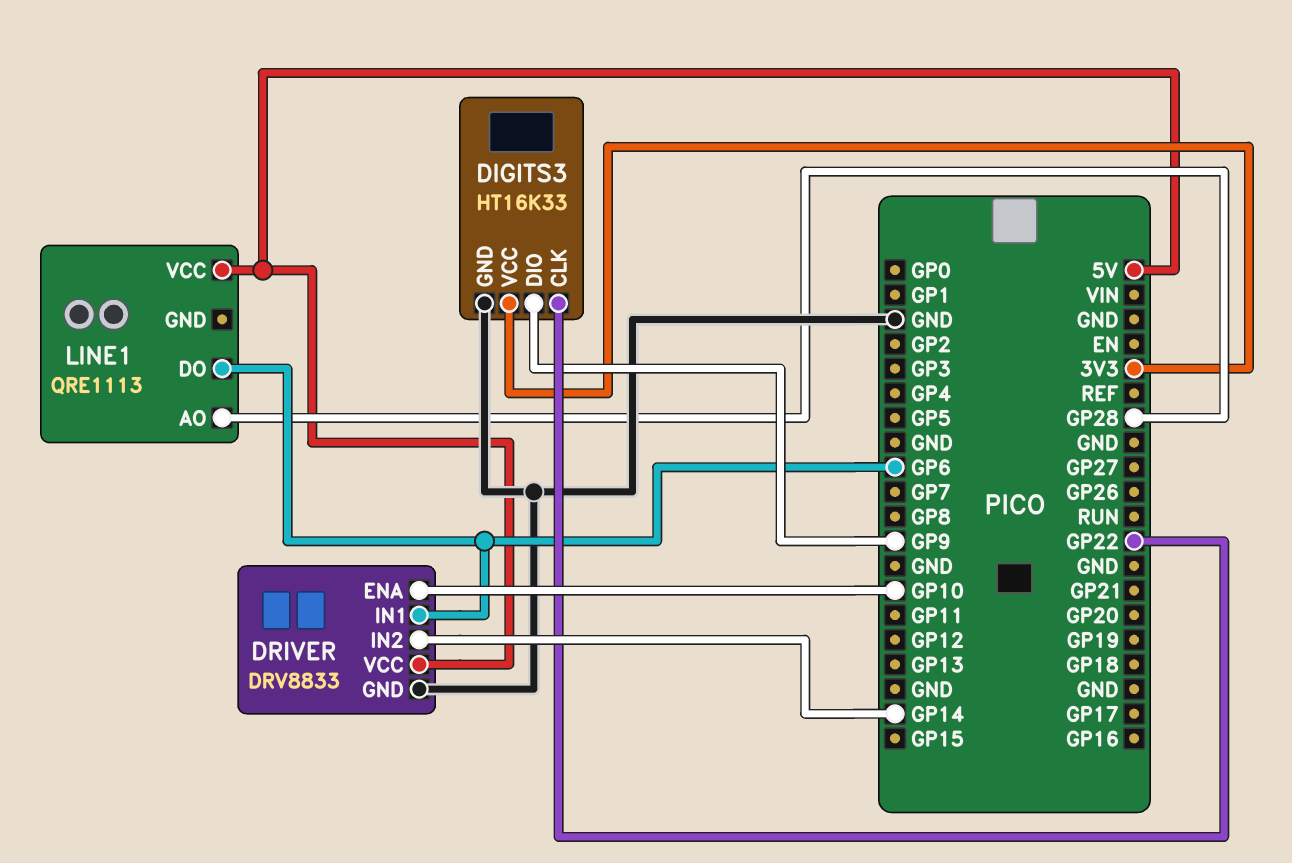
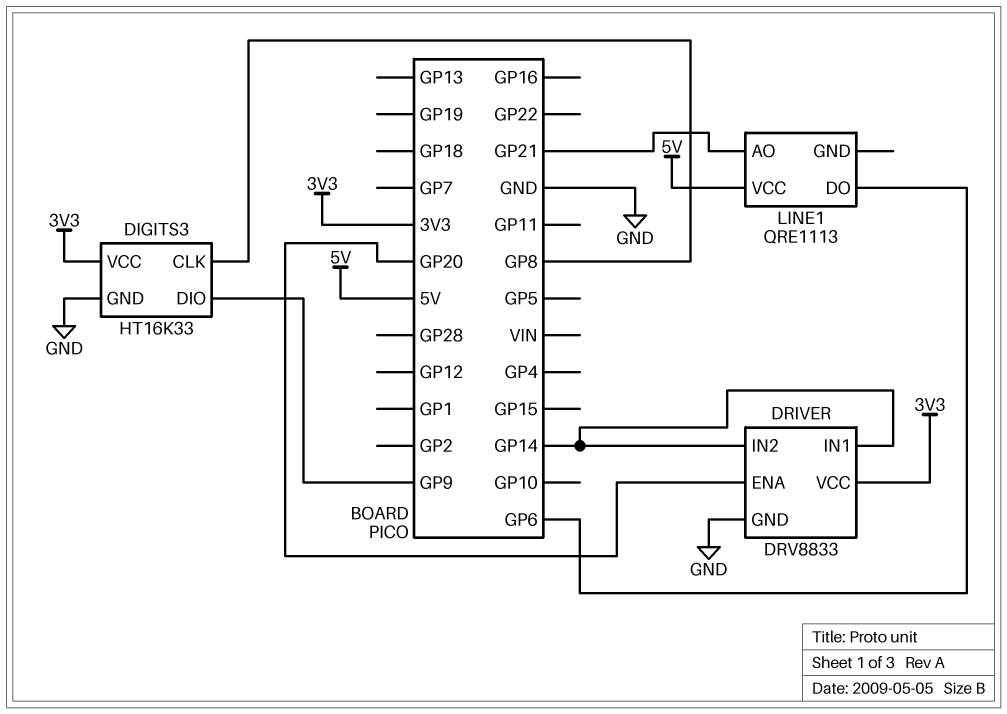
DIGITS3 pin CLK: GP22 -> GP8
DRIVER pin ENA: GP10 -> GP20
DRIVER pin IN1: GP6 -> GP14
DRIVER pin VCC: 5V -> 3V3
LINE1 pin AO: GP28 -> GP21

